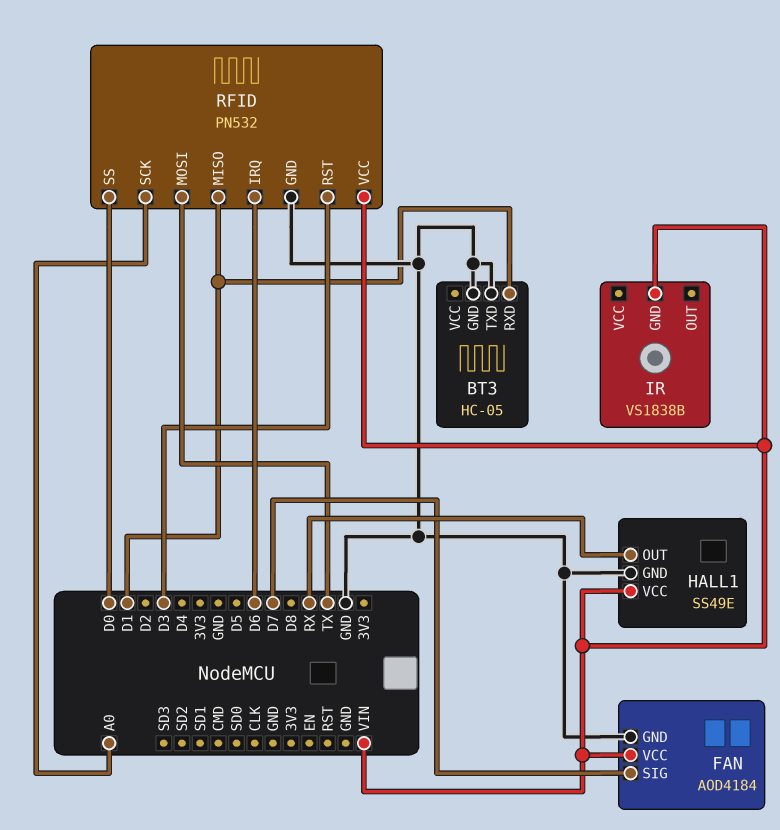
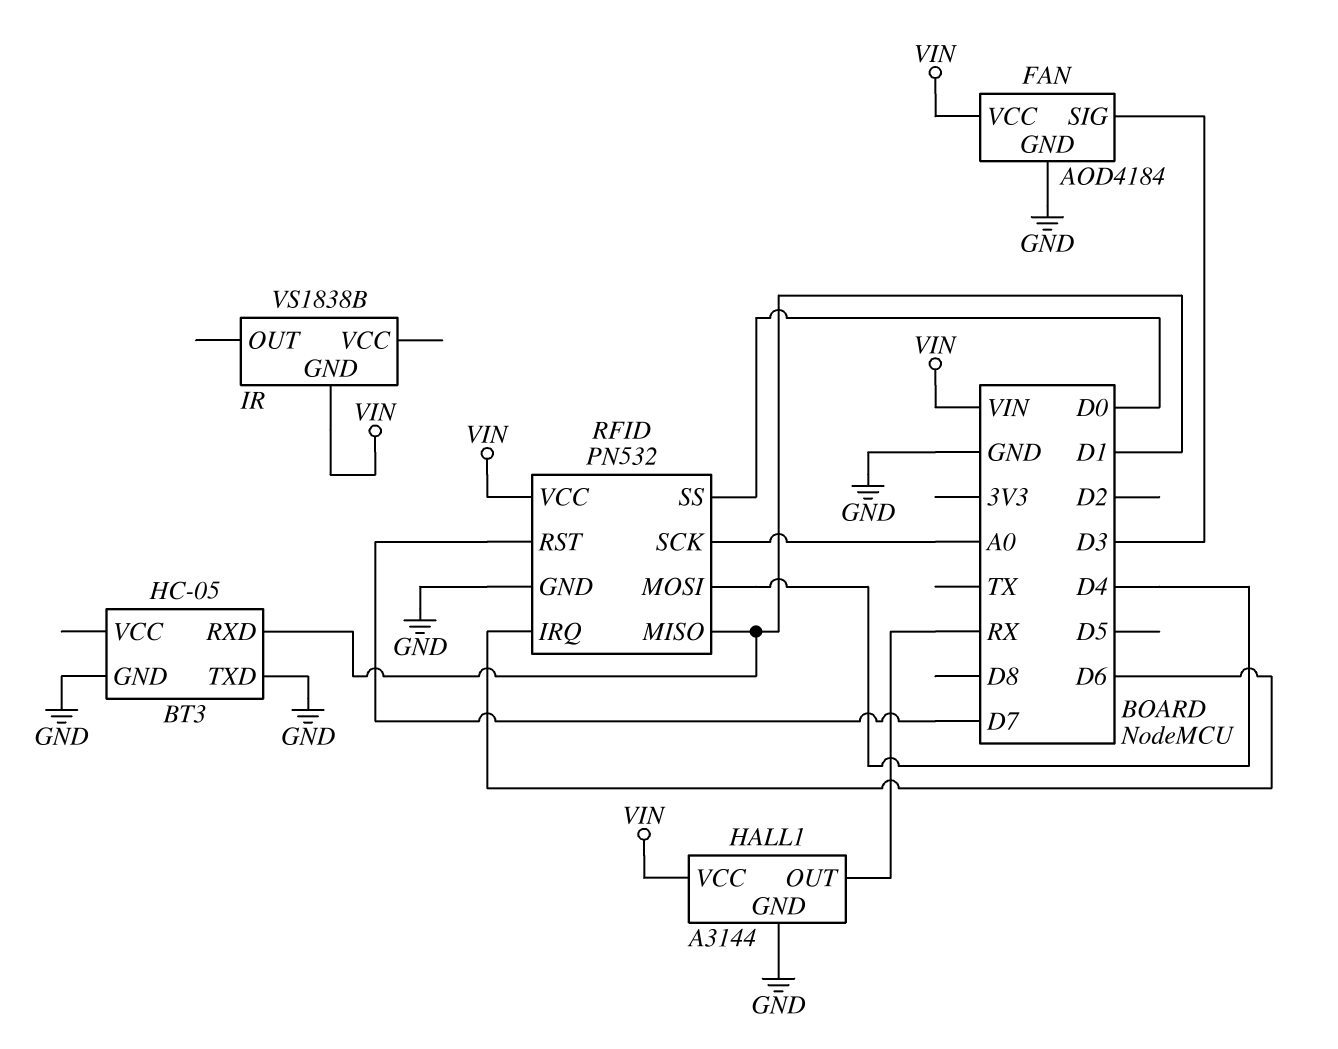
FAN pin SIG: D7 -> D3
HALL1: SS49E -> A3144
RFID pin MOSI: TX -> D4
RFID pin RST: D3 -> D7

